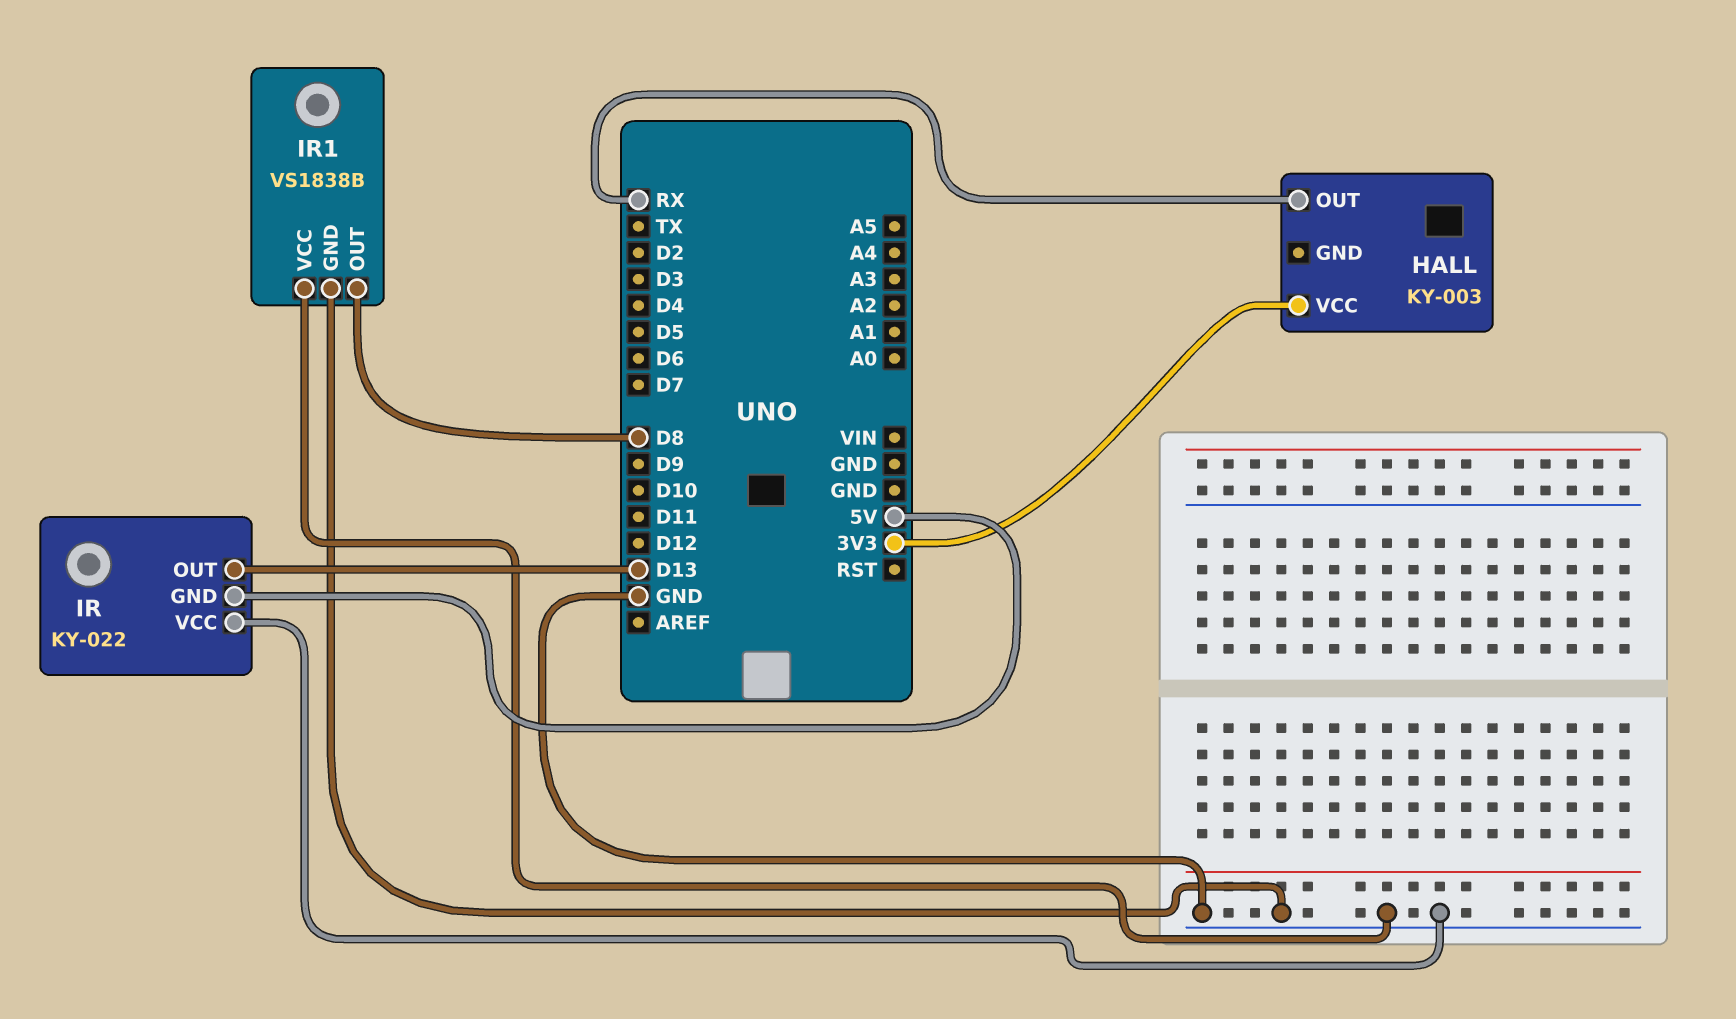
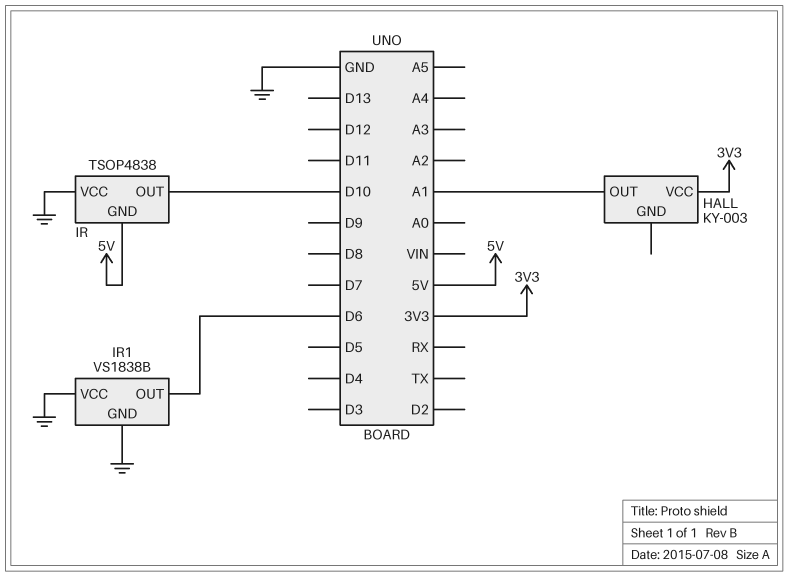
HALL pin OUT: RX -> A1
IR: KY-022 -> TSOP4838
IR pin OUT: D13 -> D10
IR1 pin OUT: D8 -> D6

